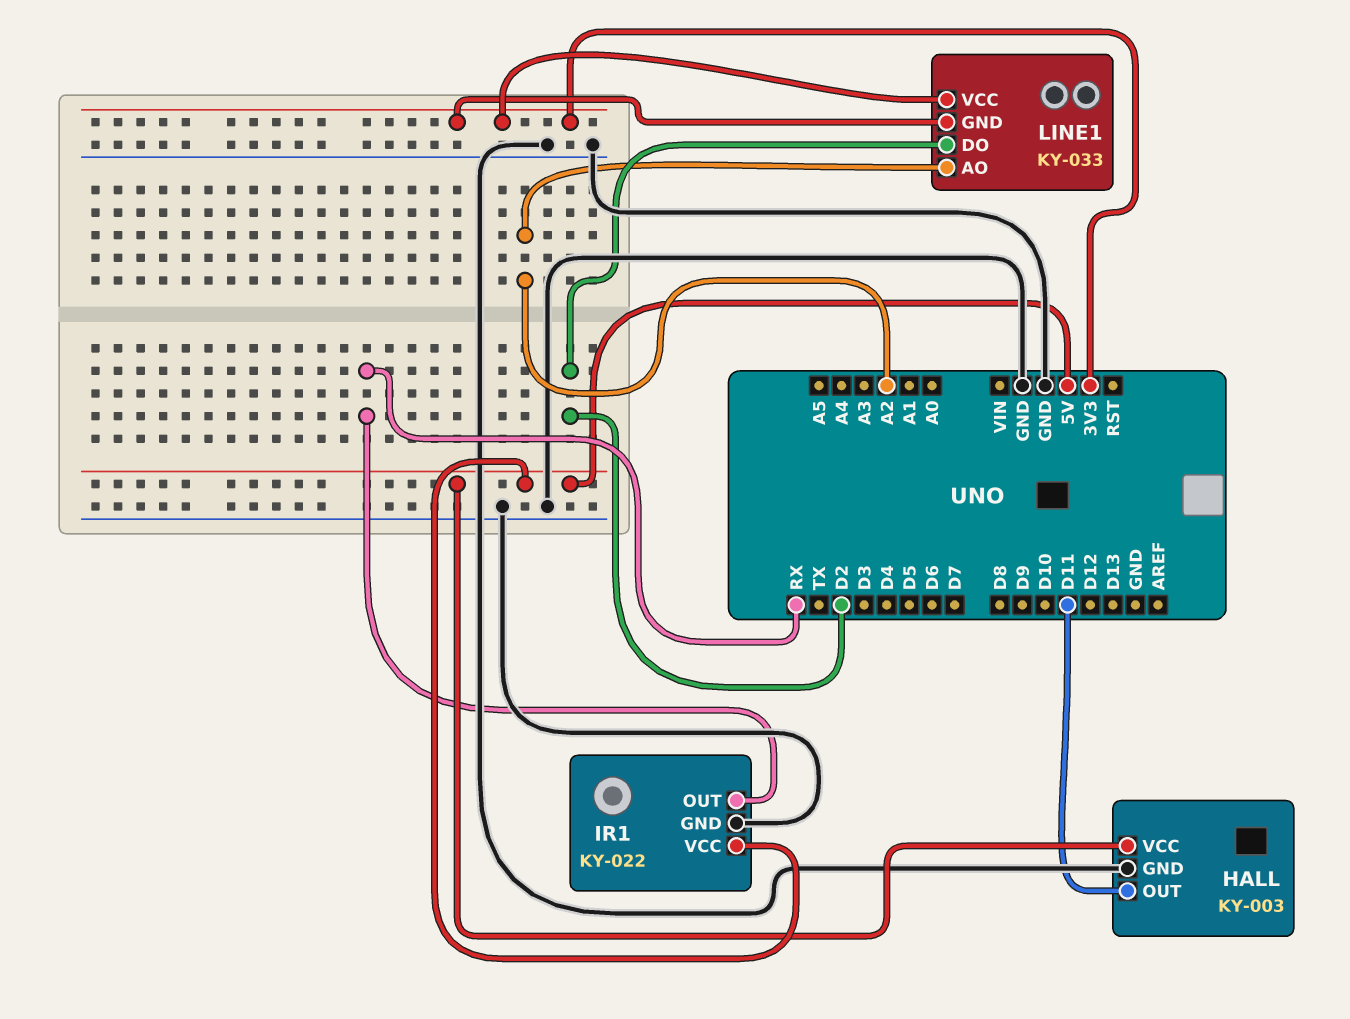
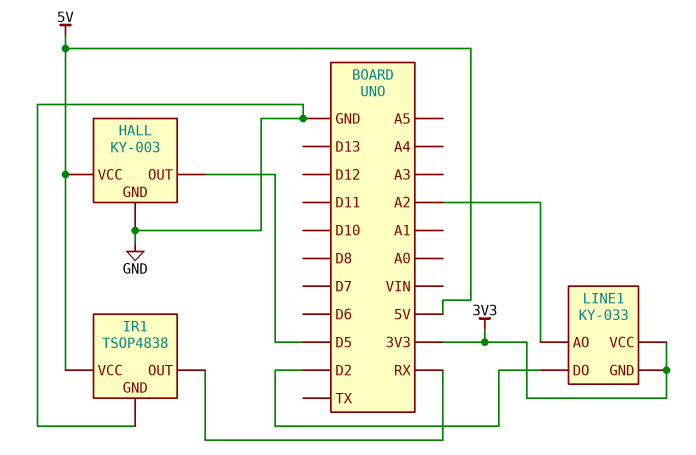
HALL pin OUT: D11 -> D5
IR1: KY-022 -> TSOP4838

